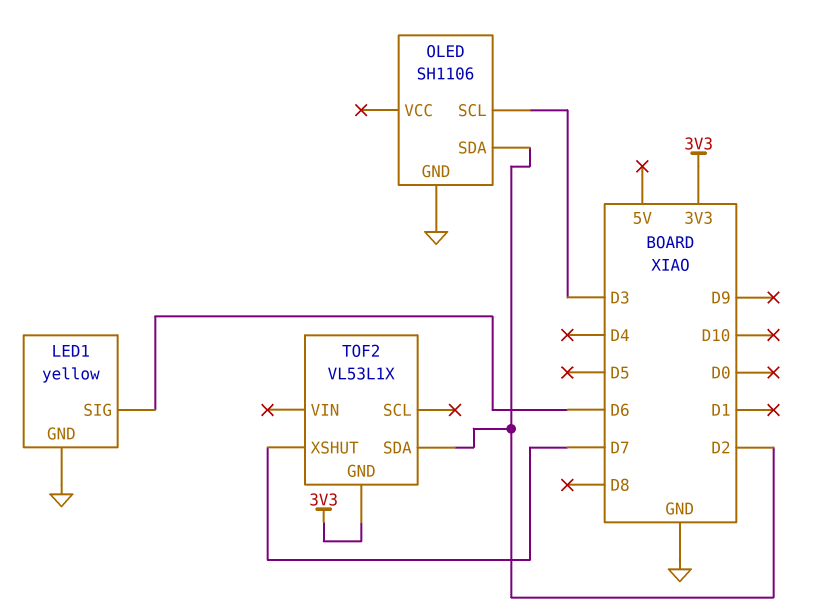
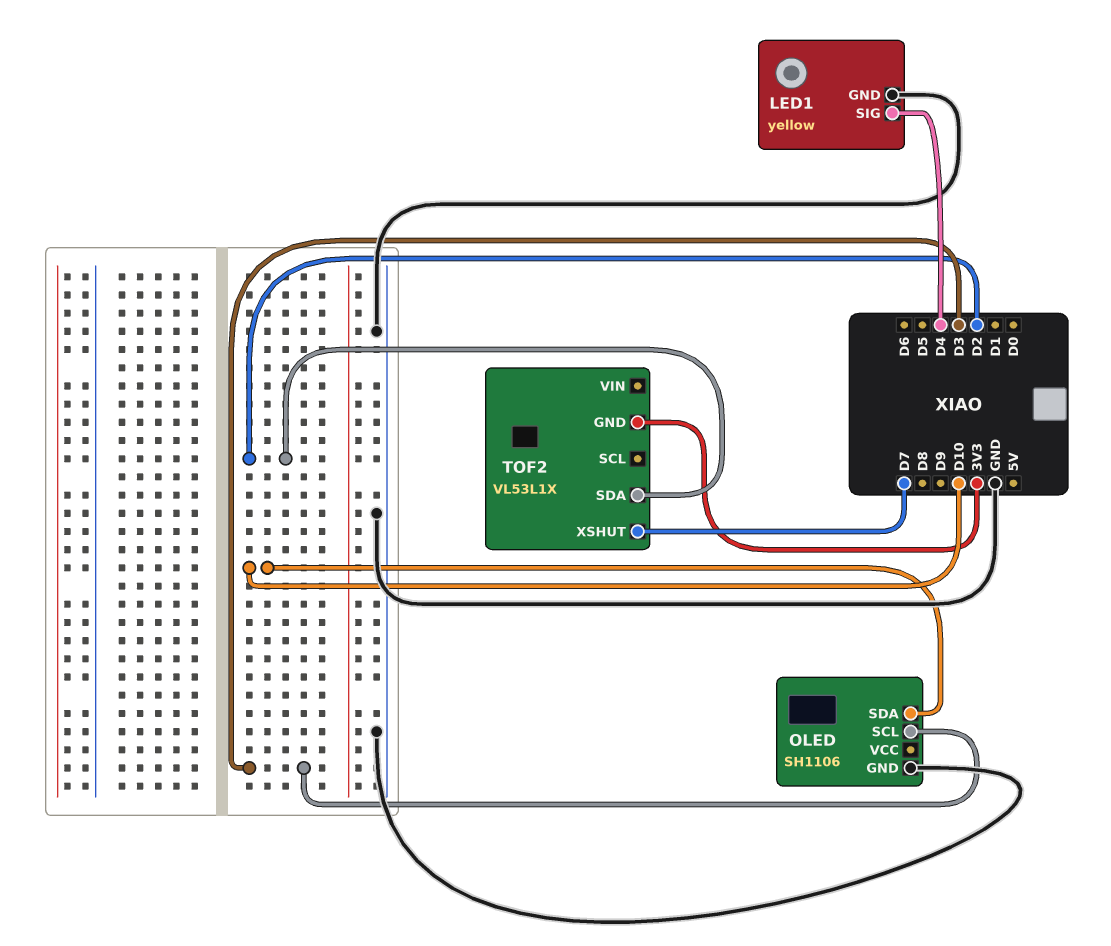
LED1 pin SIG: D6 -> D4
OLED pin SDA: D2 -> D10

